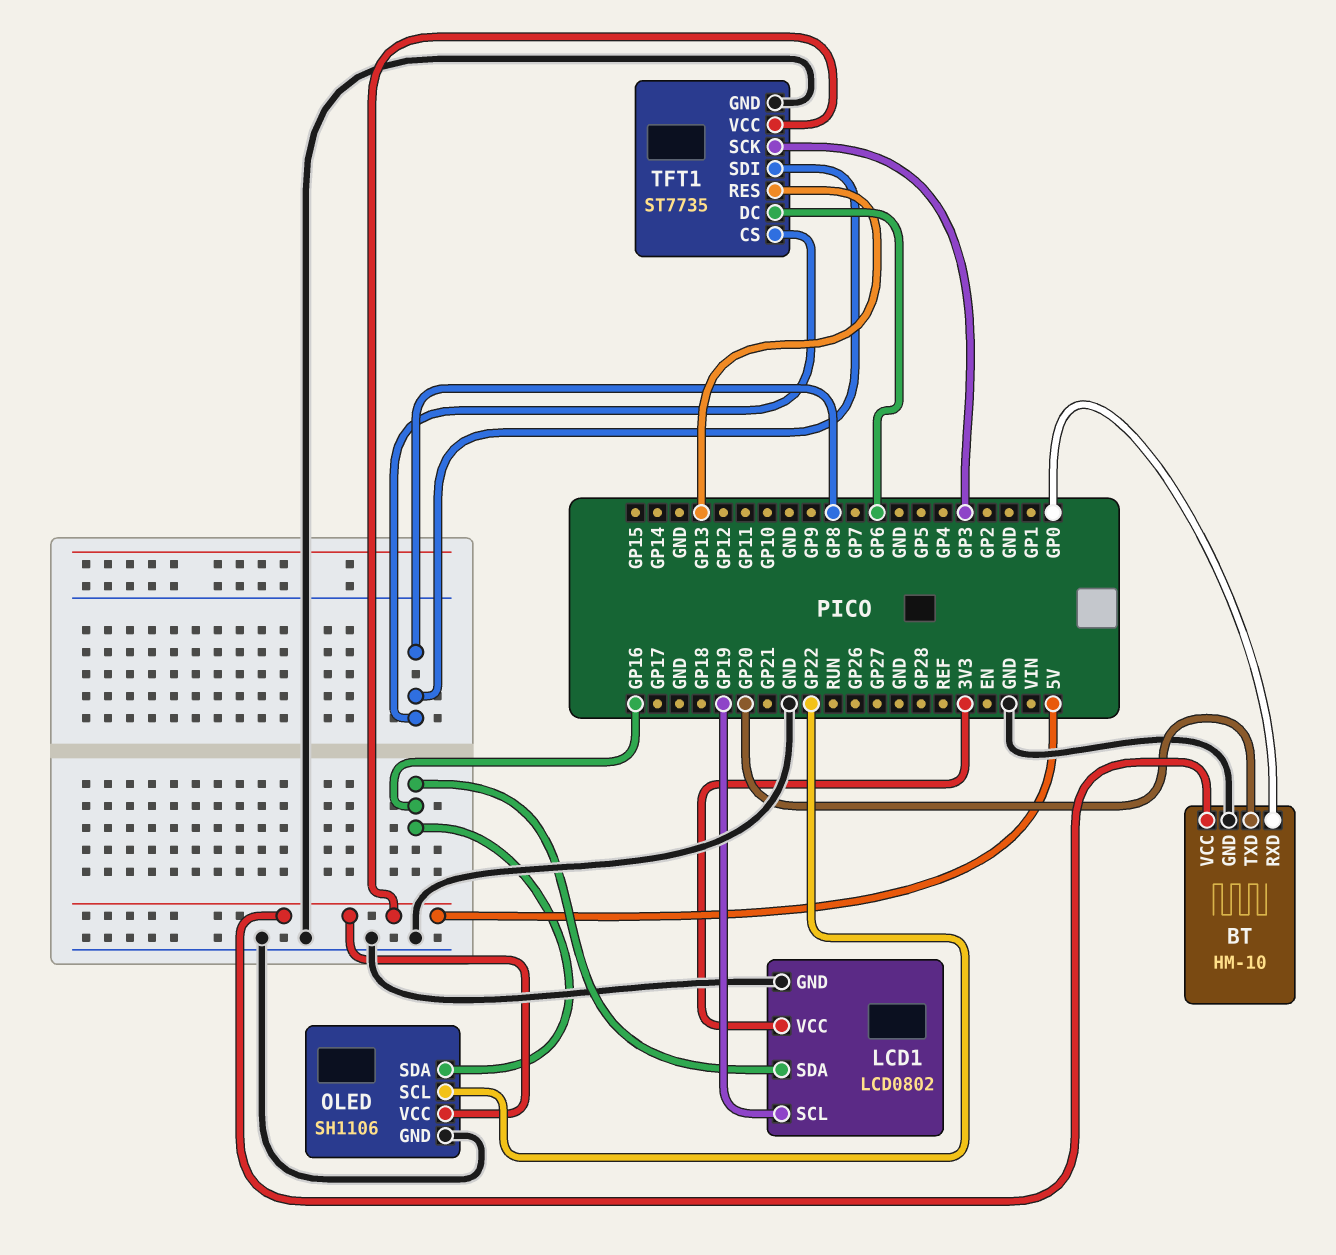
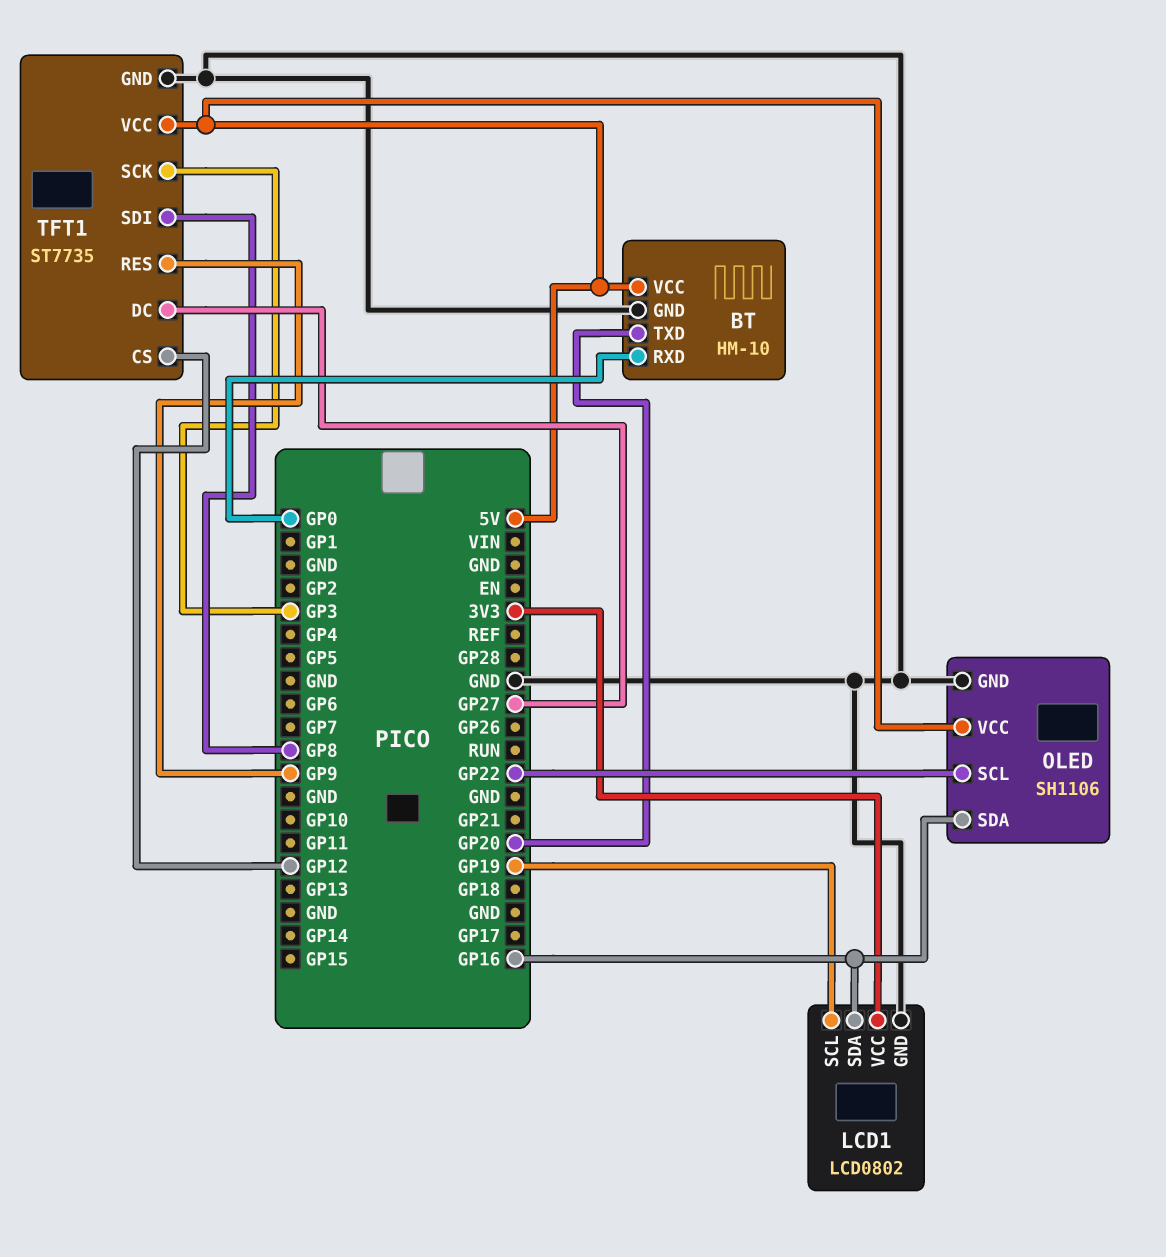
TFT1 pin CS: GP8 -> GP12
TFT1 pin DC: GP6 -> GP27
TFT1 pin RES: GP13 -> GP9

